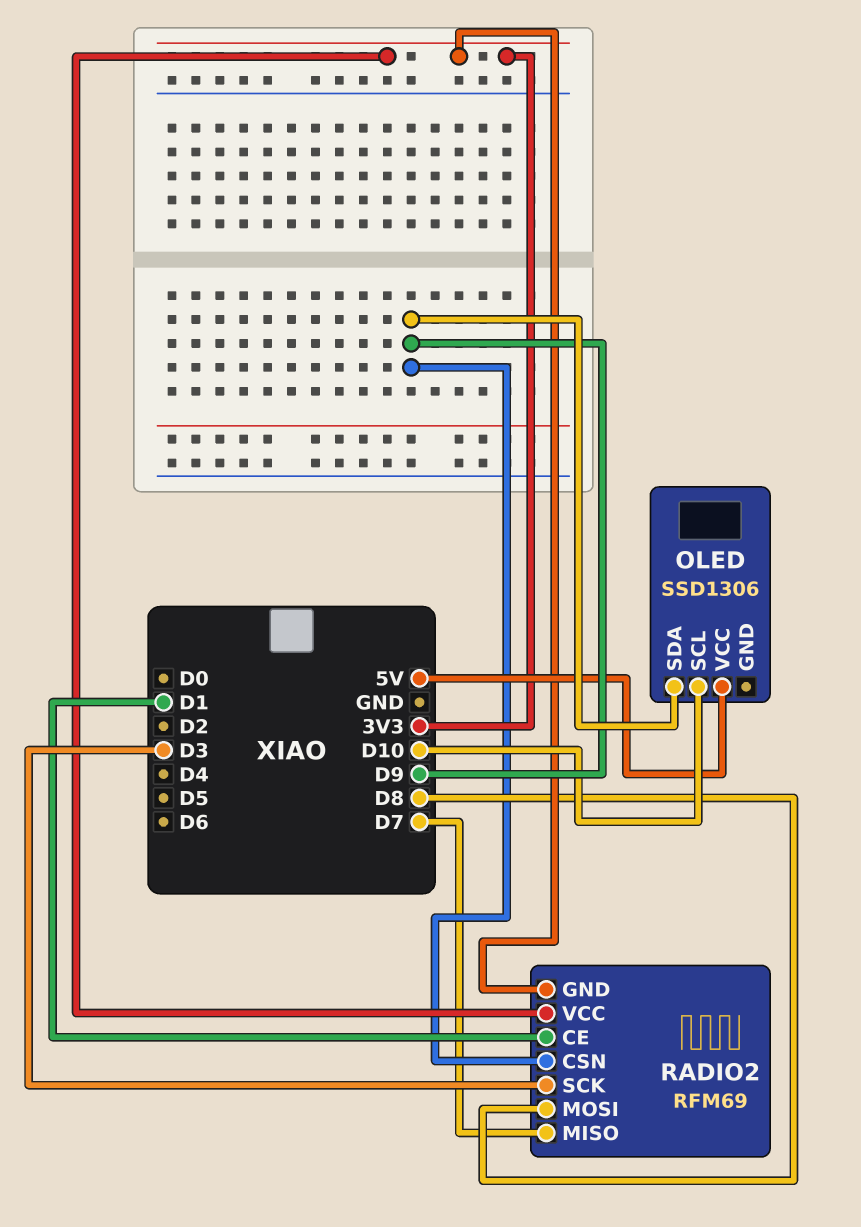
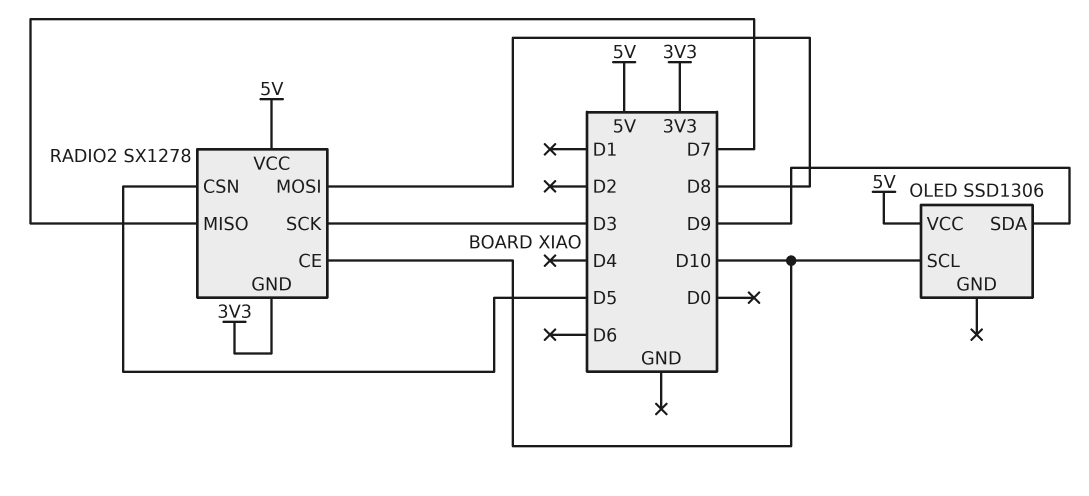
RADIO2: RFM69 -> SX1278
RADIO2 pin CE: D1 -> D10
RADIO2 pin CSN: D9 -> D5
RADIO2 pin VCC: 3V3 -> 5V

